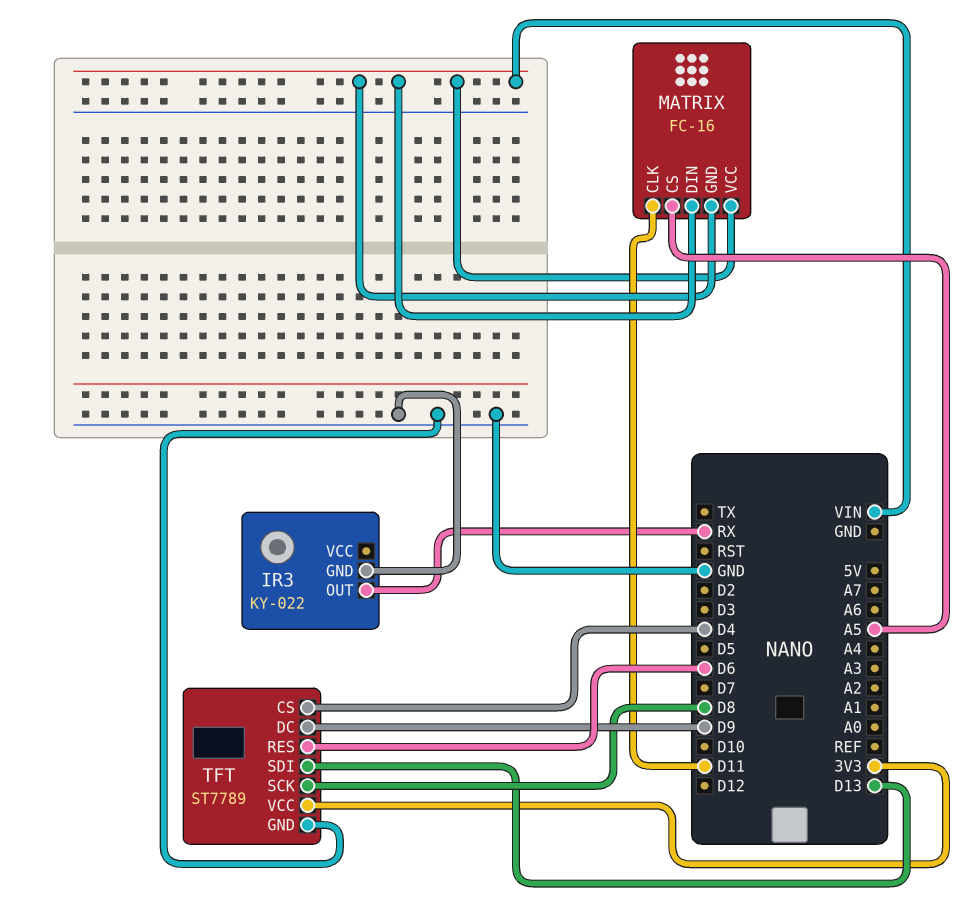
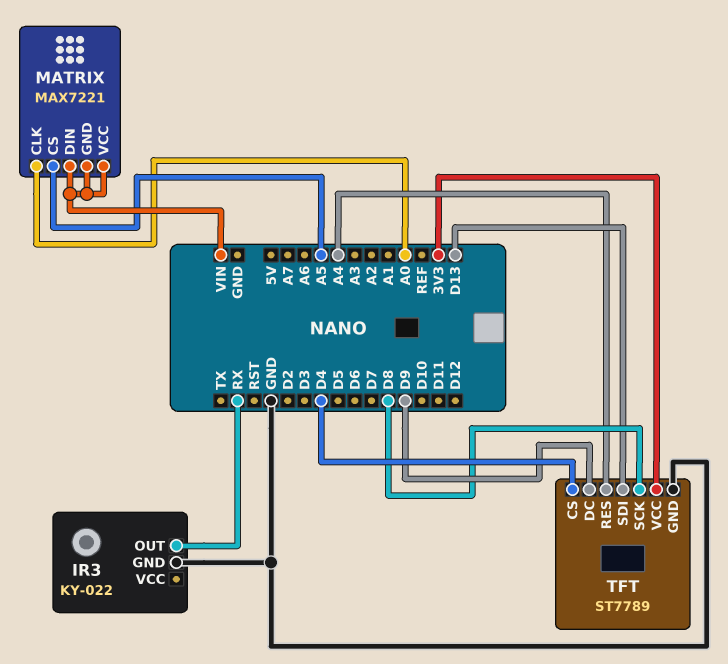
MATRIX: FC-16 -> MAX7221
MATRIX pin CLK: D11 -> A0
TFT pin RES: D6 -> A4

